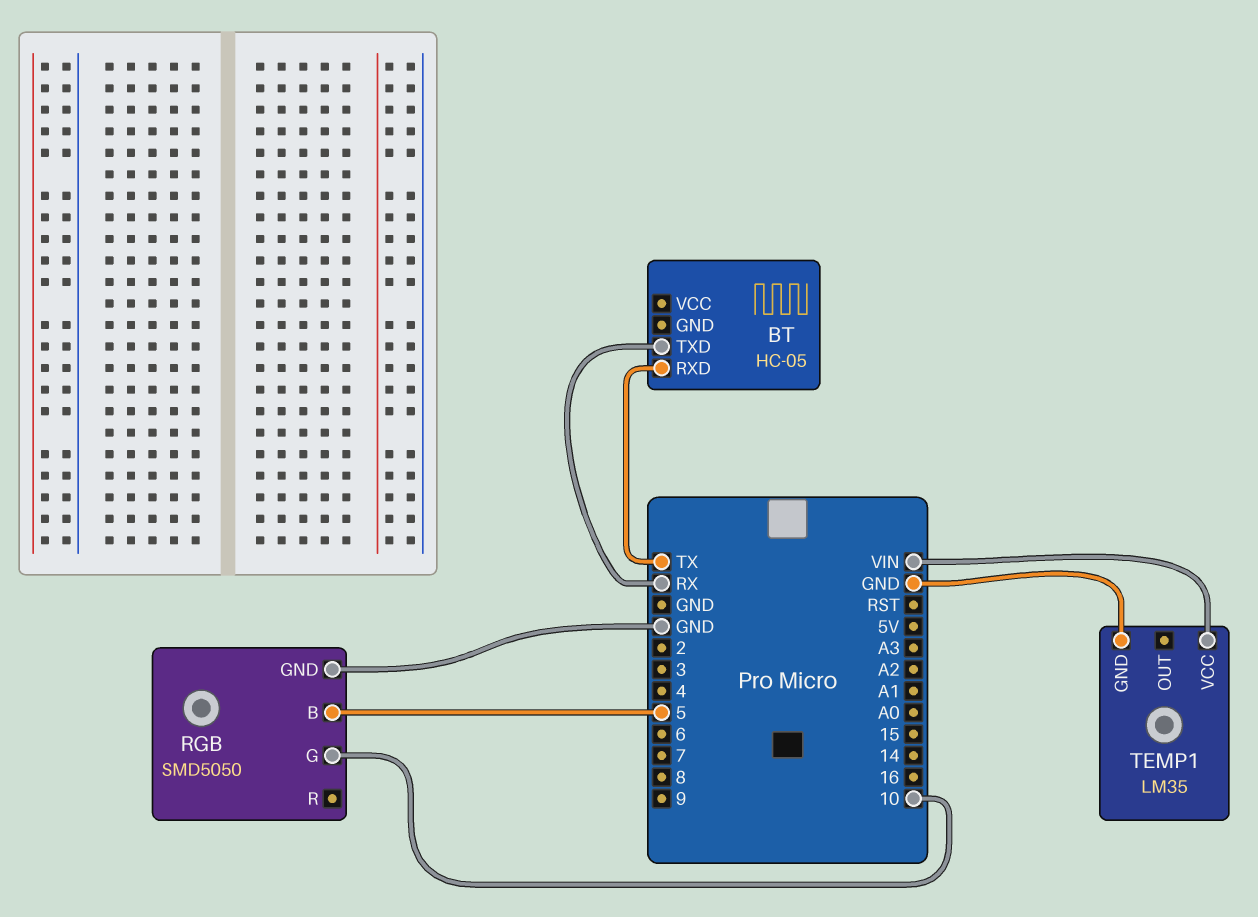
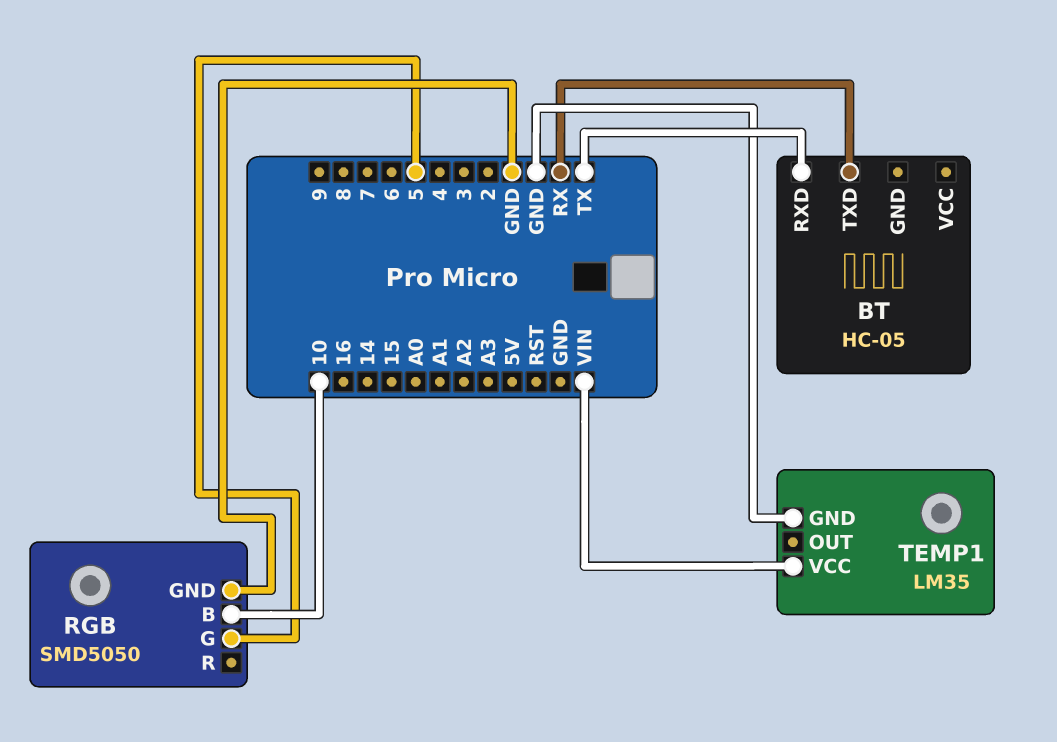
RGB pin B: 5 -> 10
RGB pin G: 10 -> 5

